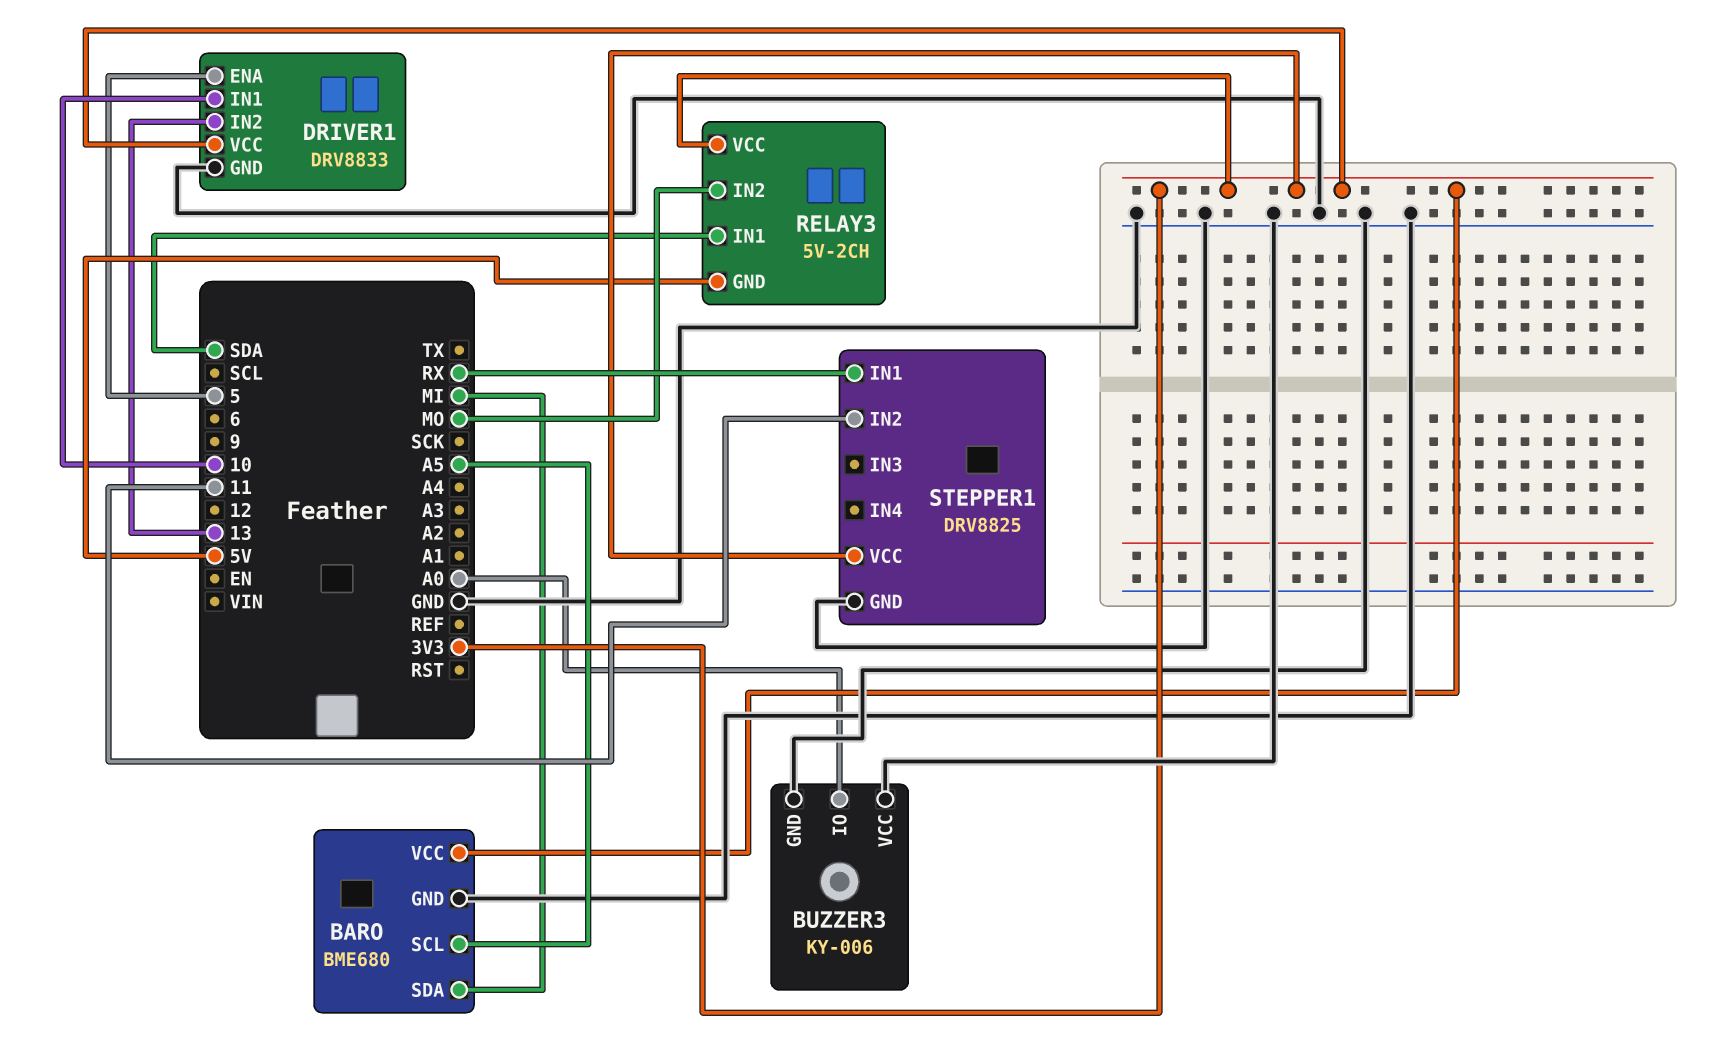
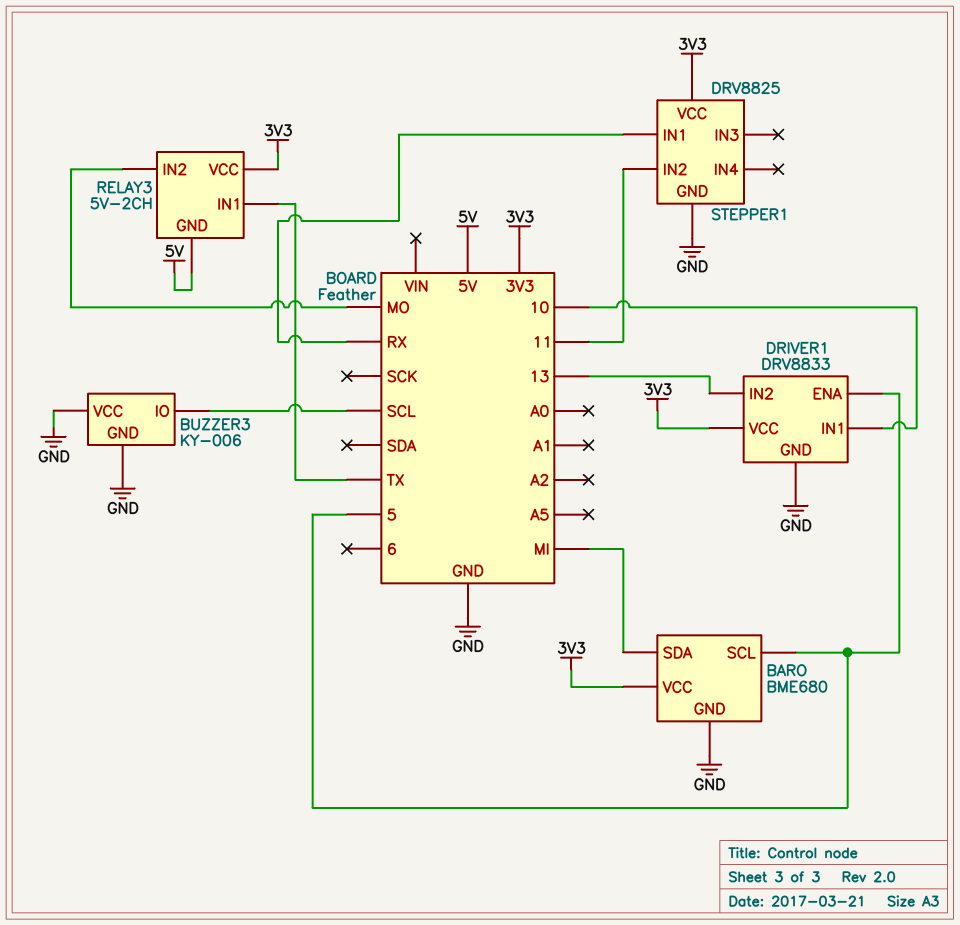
BARO pin SCL: A5 -> 5
BUZZER3 pin IO: A0 -> SCL
RELAY3 pin IN1: SDA -> TX

